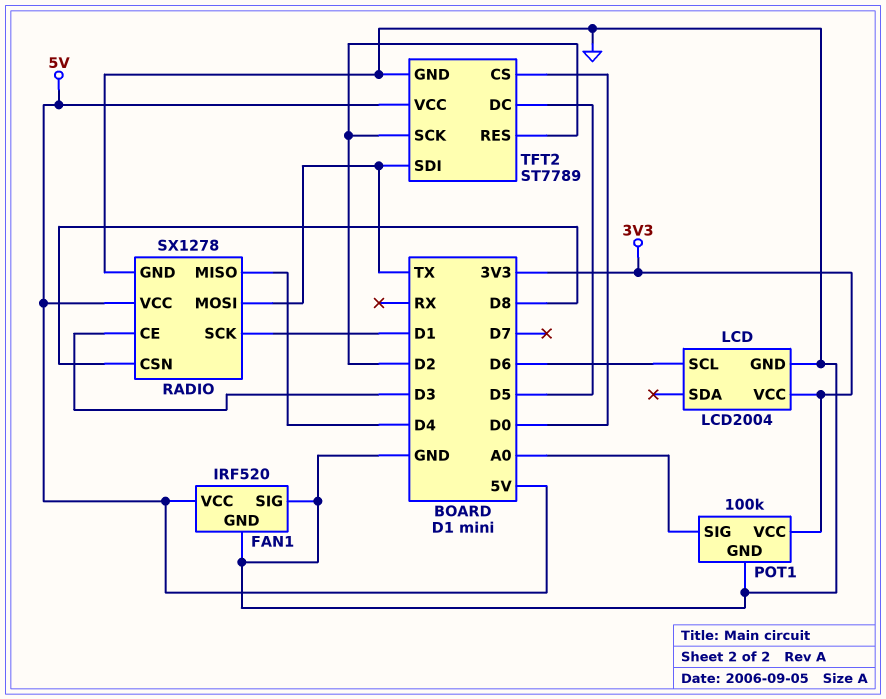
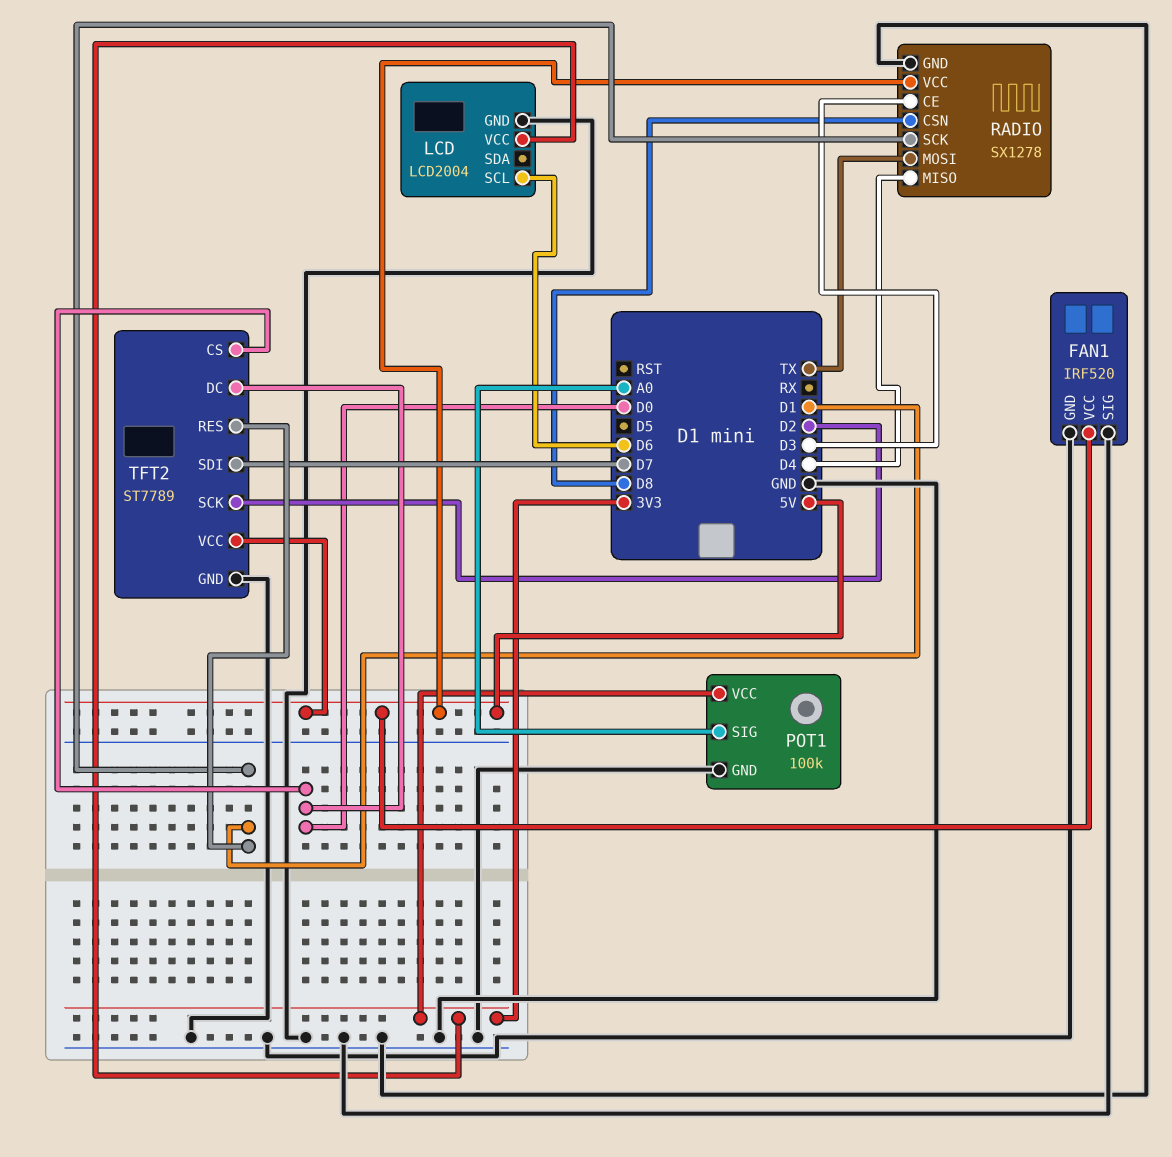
TFT2 pin DC: D5 -> D0
TFT2 pin RES: D2 -> D1
TFT2 pin SDI: TX -> D7

